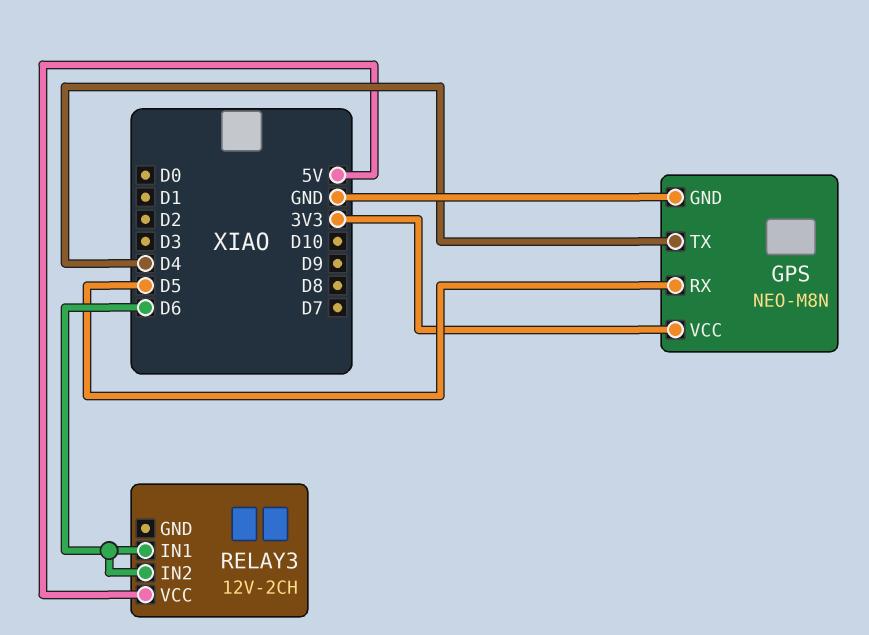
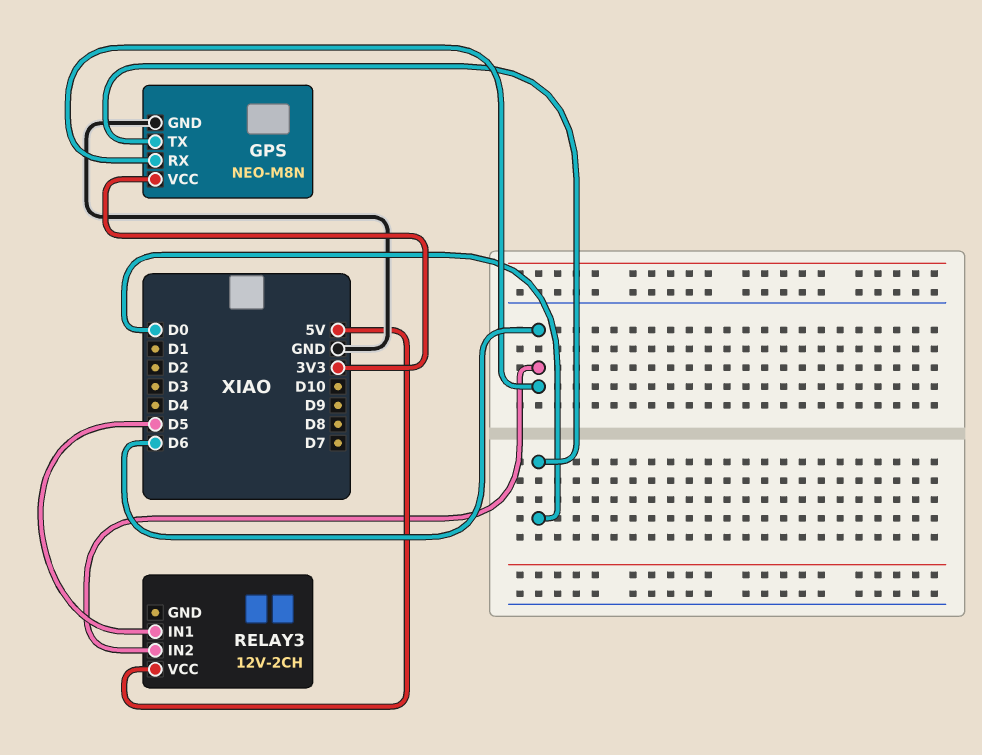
GPS pin RX: D5 -> D6
GPS pin TX: D4 -> D0
RELAY3 pin IN1: D6 -> D5

